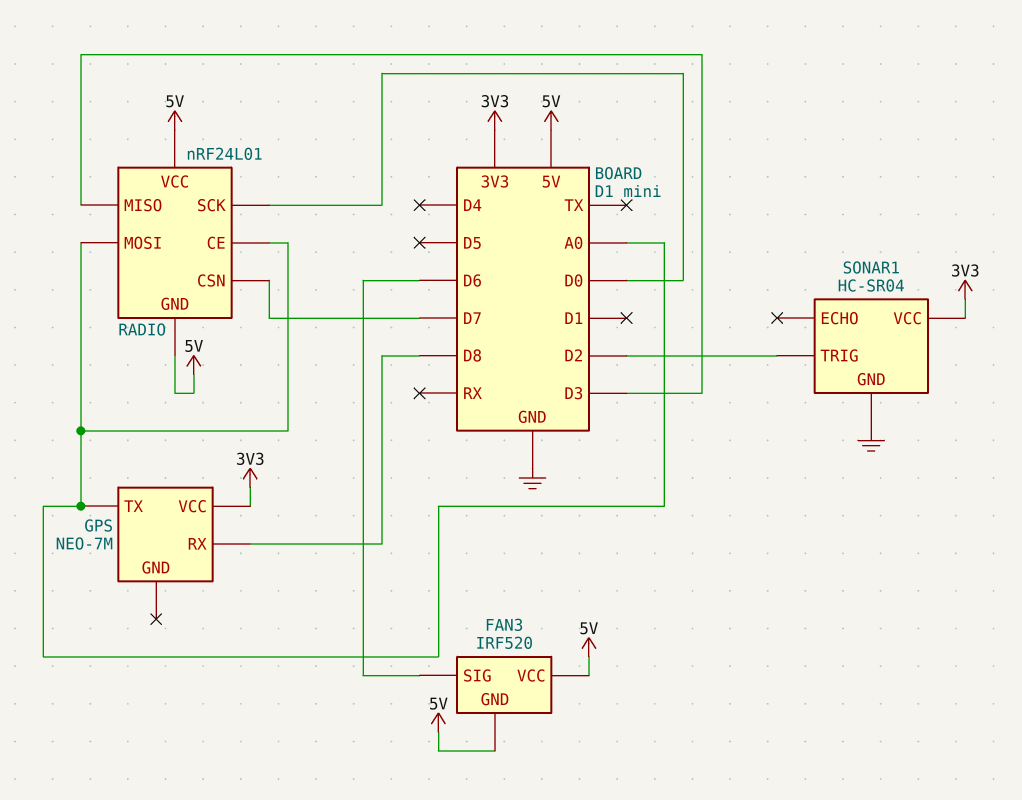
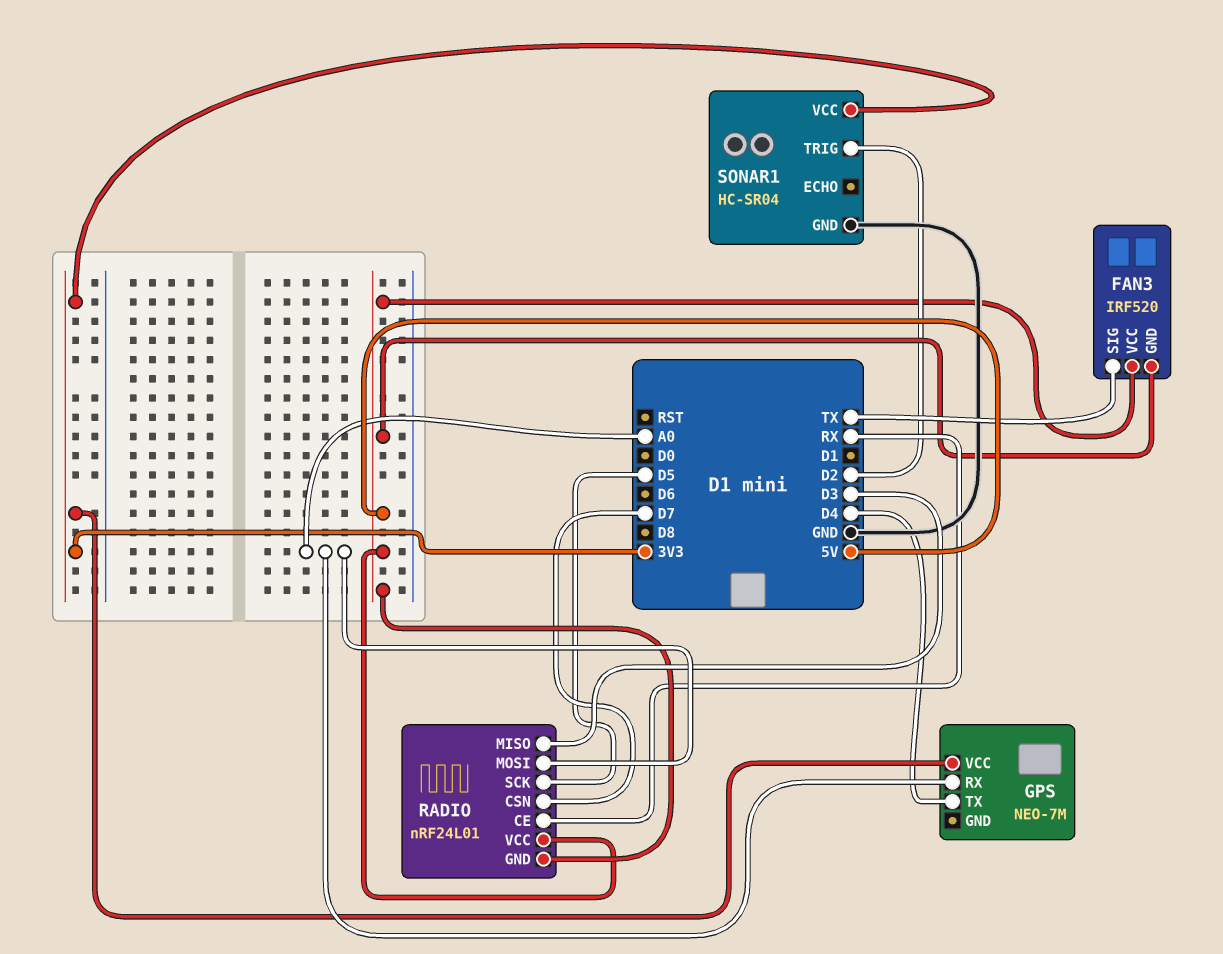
FAN3 pin SIG: D6 -> TX
GPS pin RX: D8 -> A0
GPS pin TX: A0 -> D4
RADIO pin CE: A0 -> RX
RADIO pin SCK: D0 -> D5

